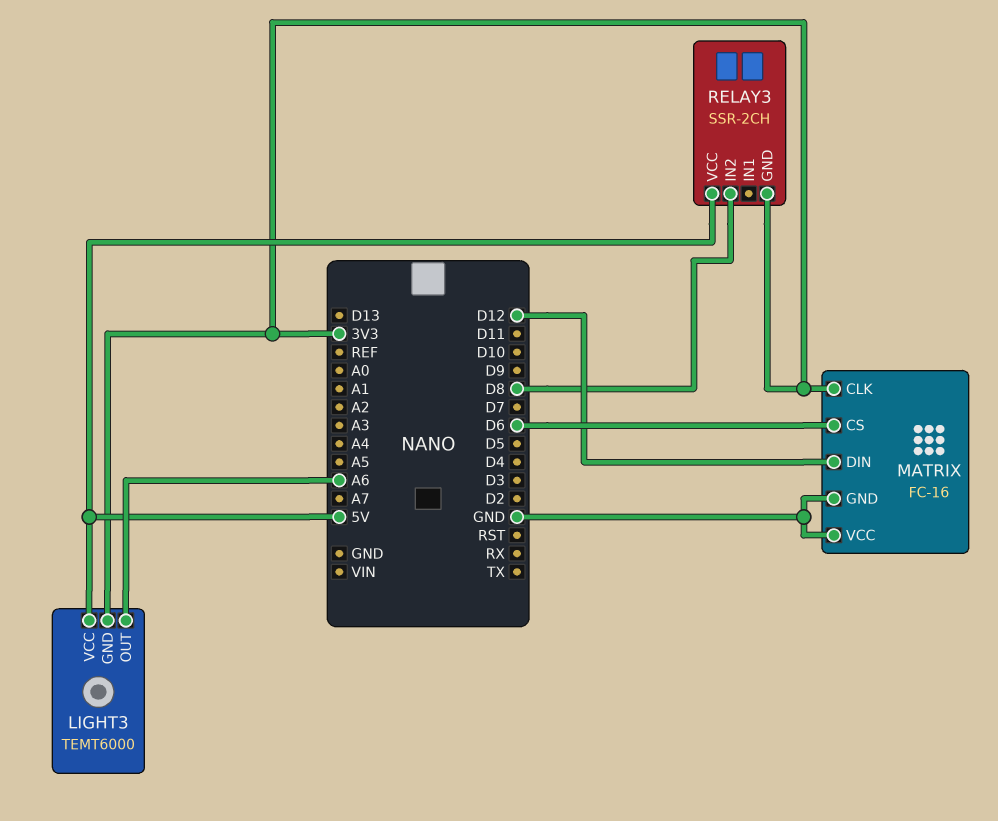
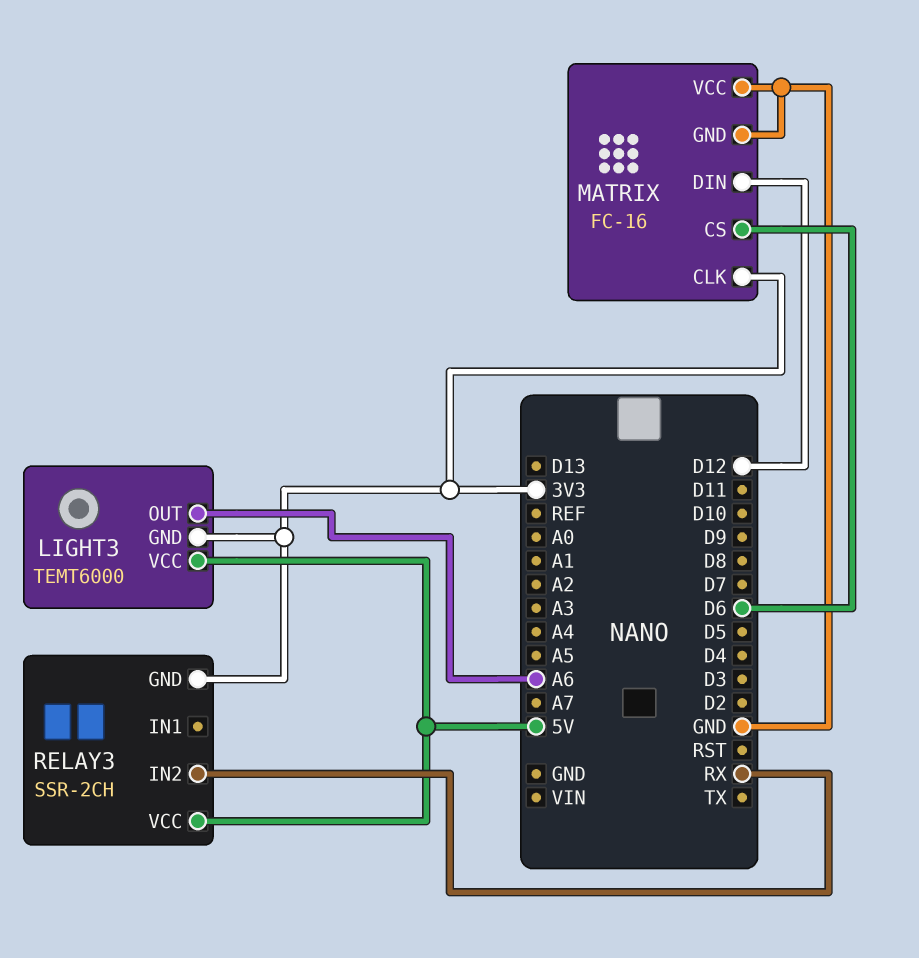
RELAY3 pin IN2: D8 -> RX

